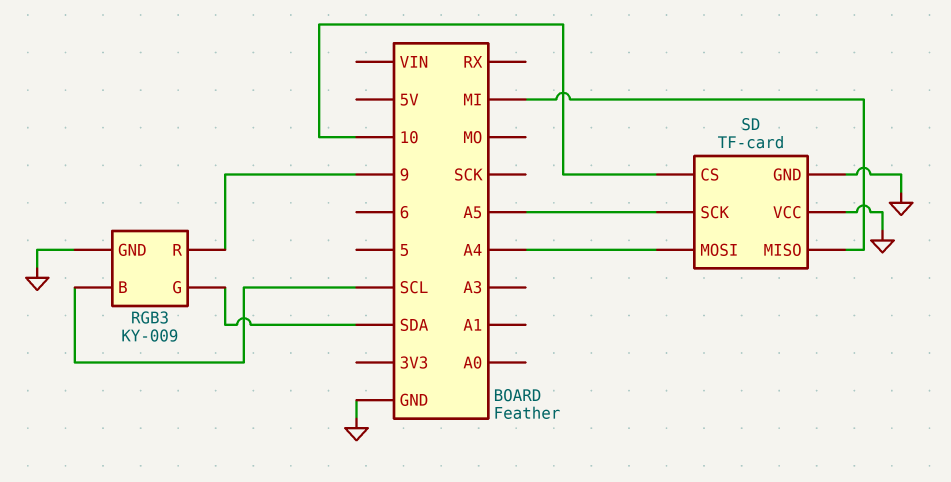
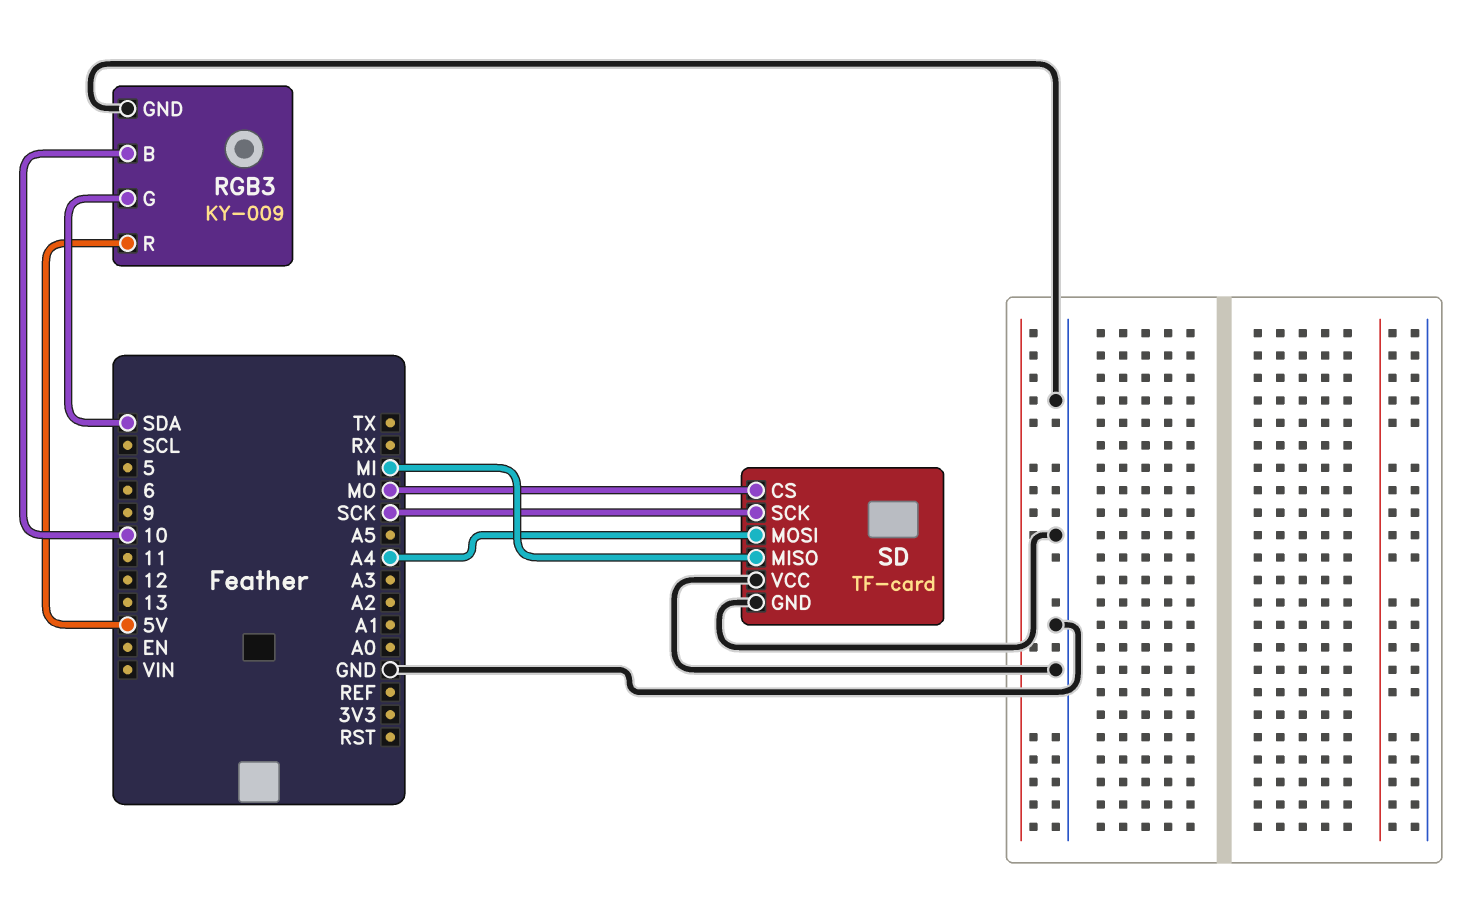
RGB3 pin B: SCL -> 10
RGB3 pin R: 9 -> 5V
SD pin CS: 10 -> MO
SD pin SCK: A5 -> SCK

